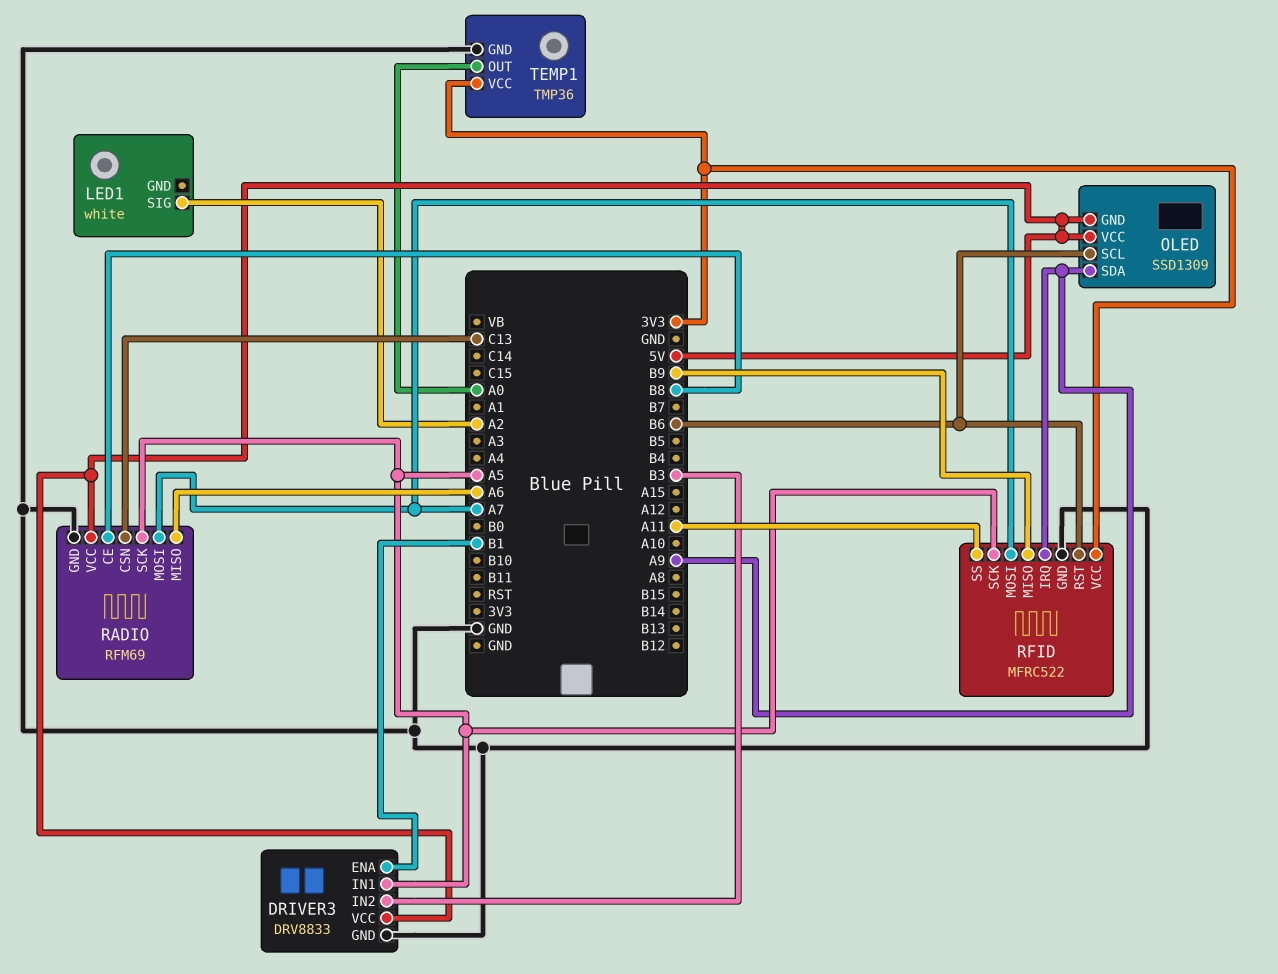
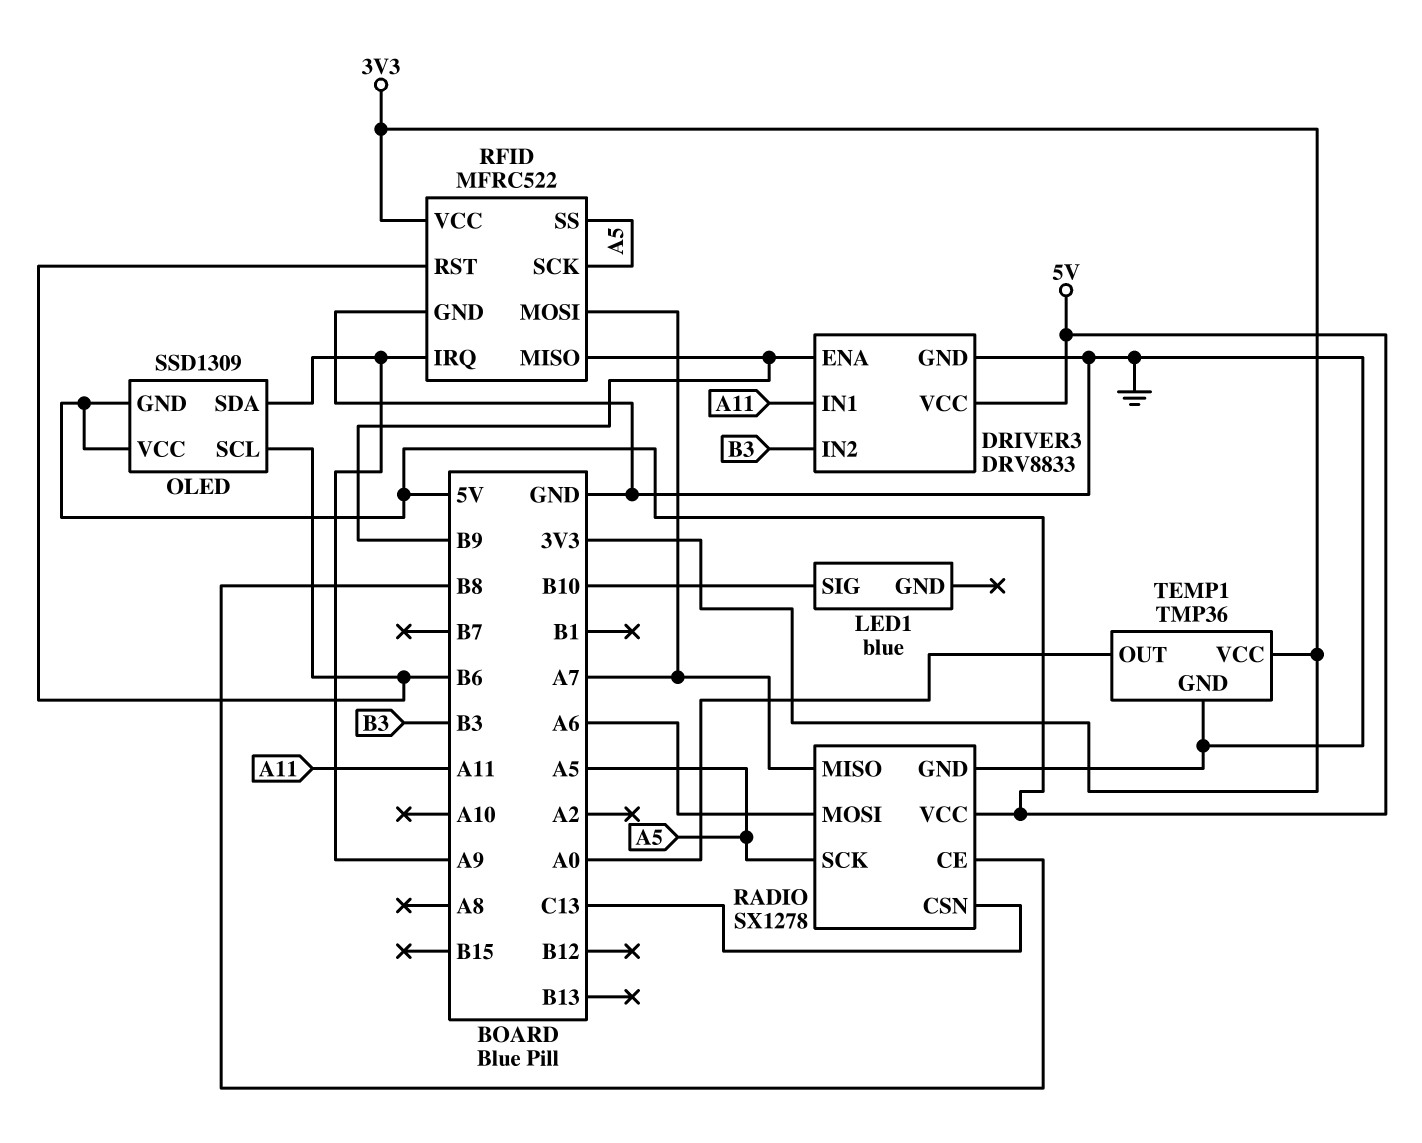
DRIVER3 pin ENA: B1 -> B9
DRIVER3 pin IN1: A5 -> A11
LED1: white -> blue
LED1 pin SIG: A2 -> B10
RADIO: RFM69 -> SX1278
RADIO pin MISO: A6 -> A7
RADIO pin MOSI: A7 -> A6
RFID pin SS: A11 -> A5

